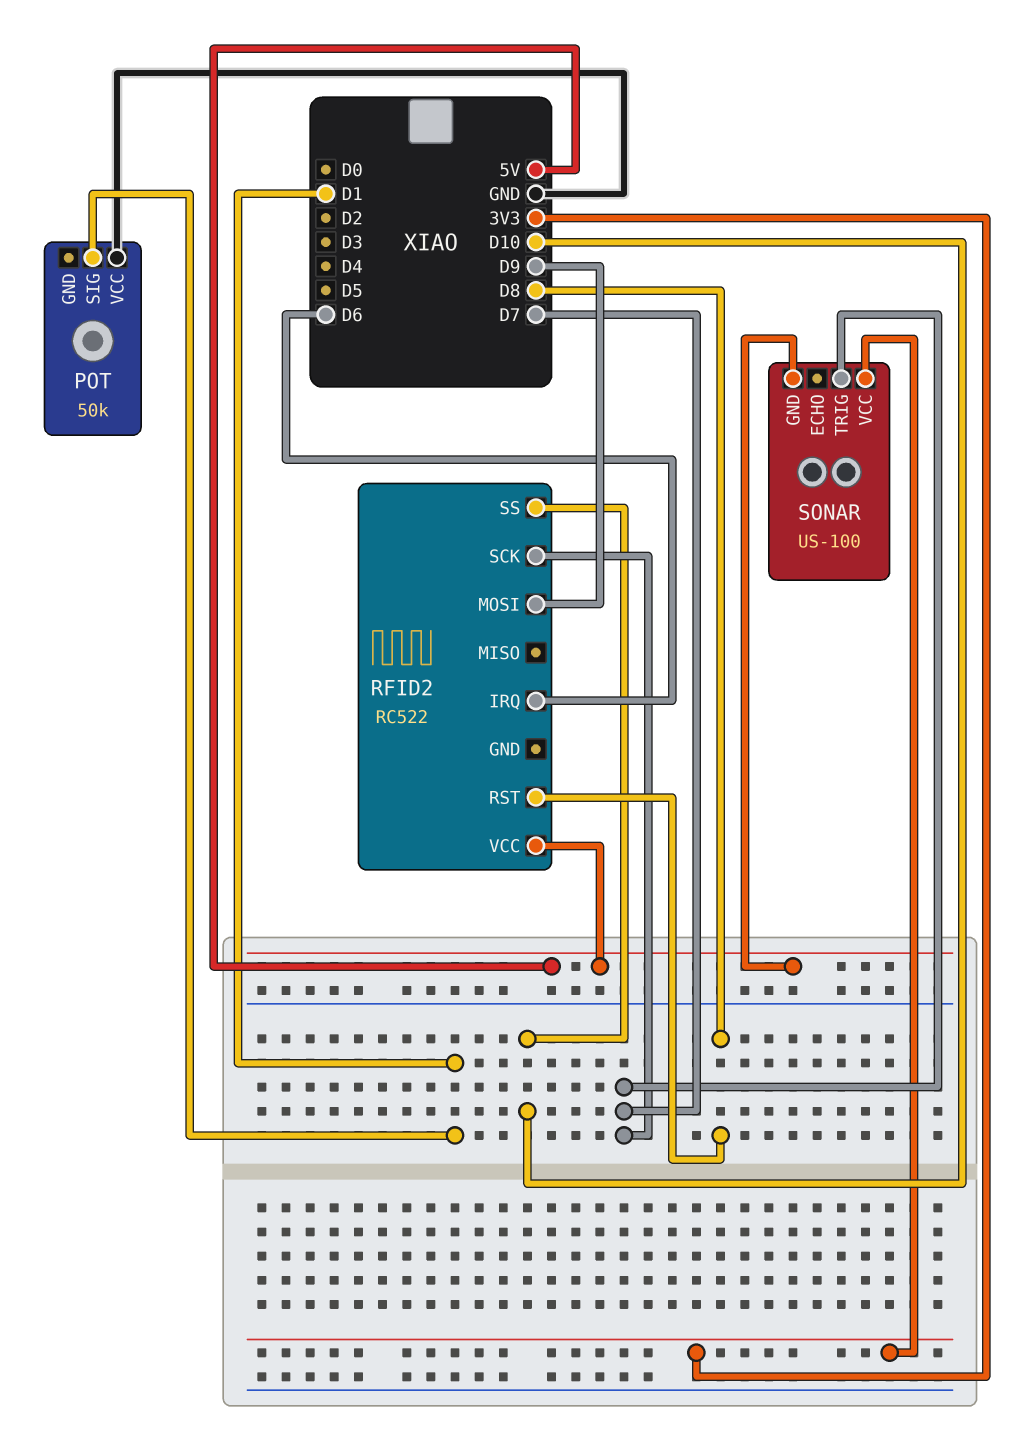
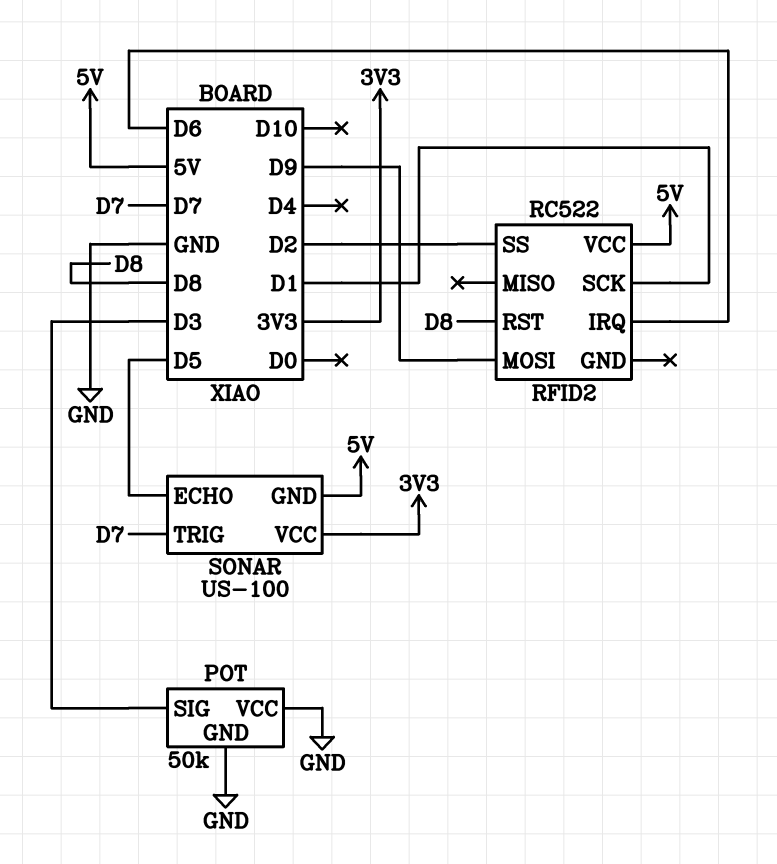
POT pin GND: none -> GND
POT pin SIG: D1 -> D3
RFID2 pin SCK: D7 -> D1
RFID2 pin SS: D10 -> D2
SONAR pin ECHO: none -> D5

